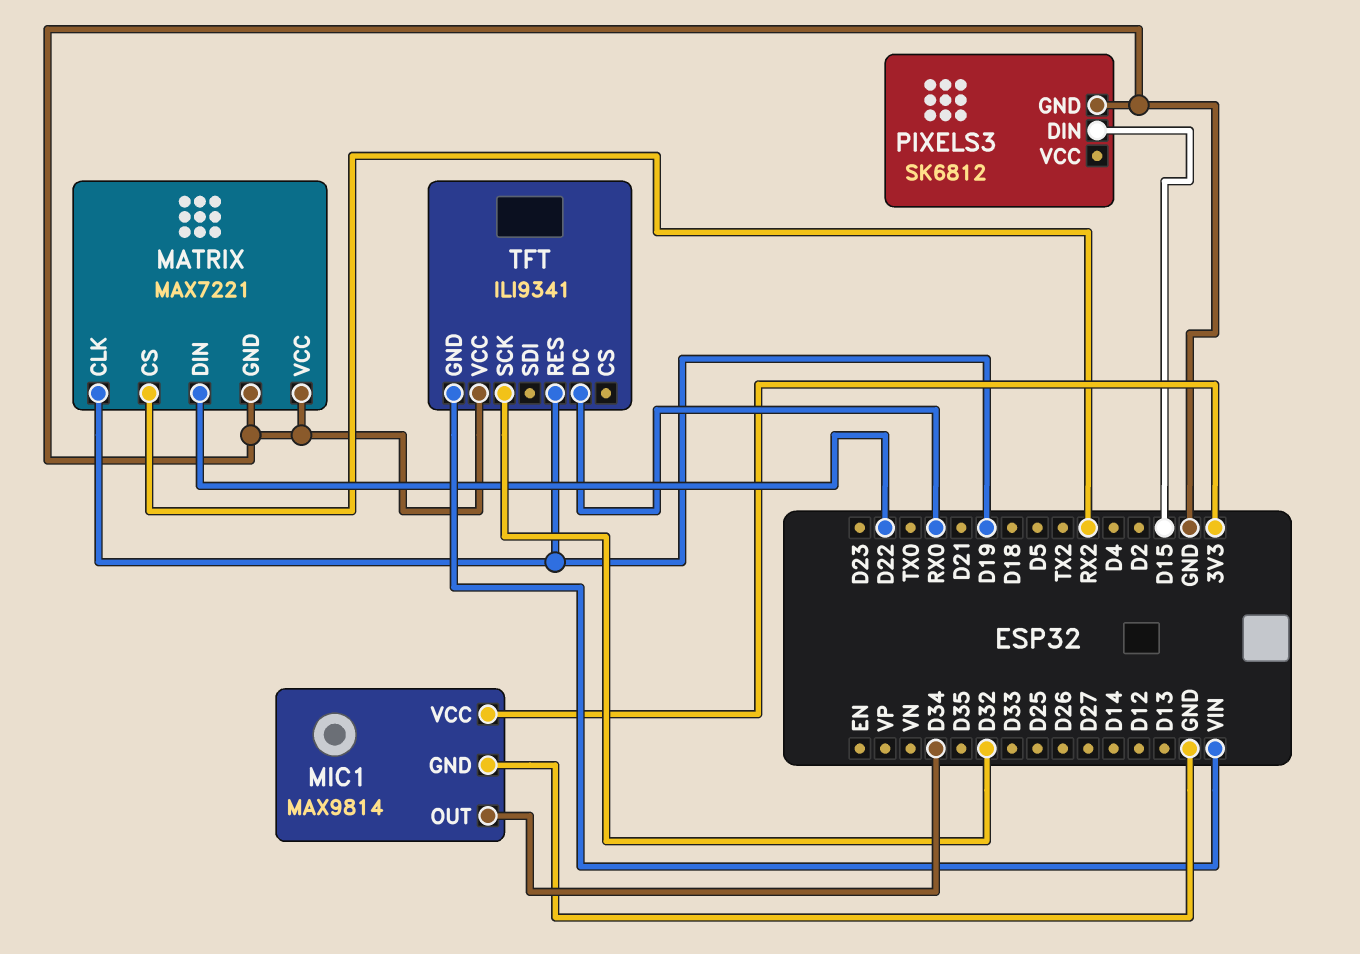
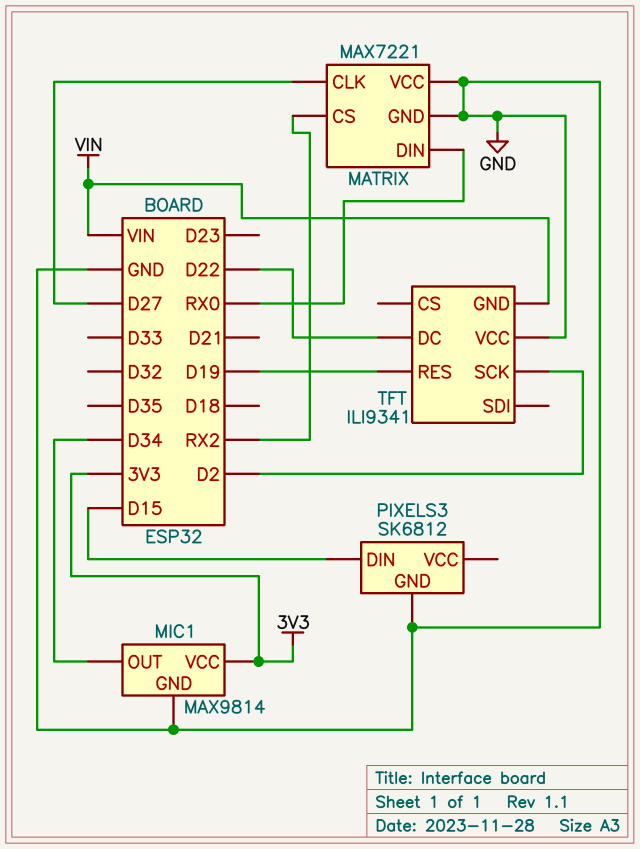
MATRIX pin CLK: D19 -> D27
MATRIX pin DIN: D22 -> RX0
TFT pin DC: RX0 -> D22
TFT pin SCK: D32 -> D2

